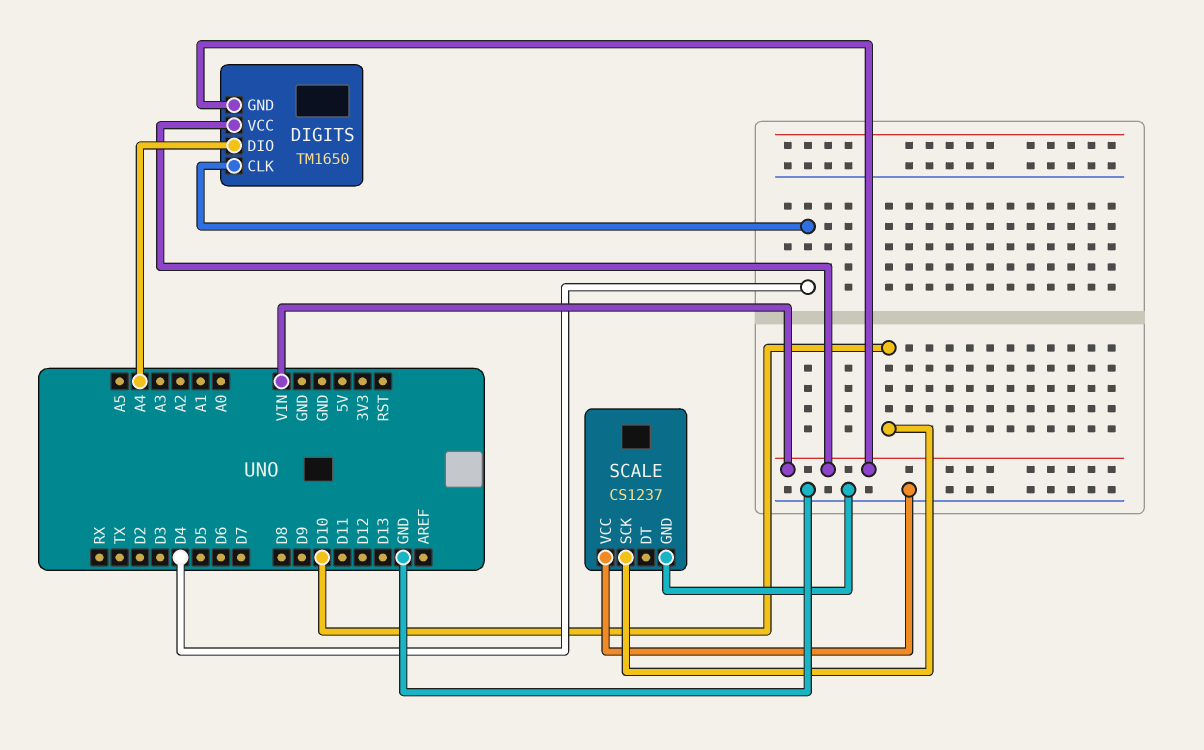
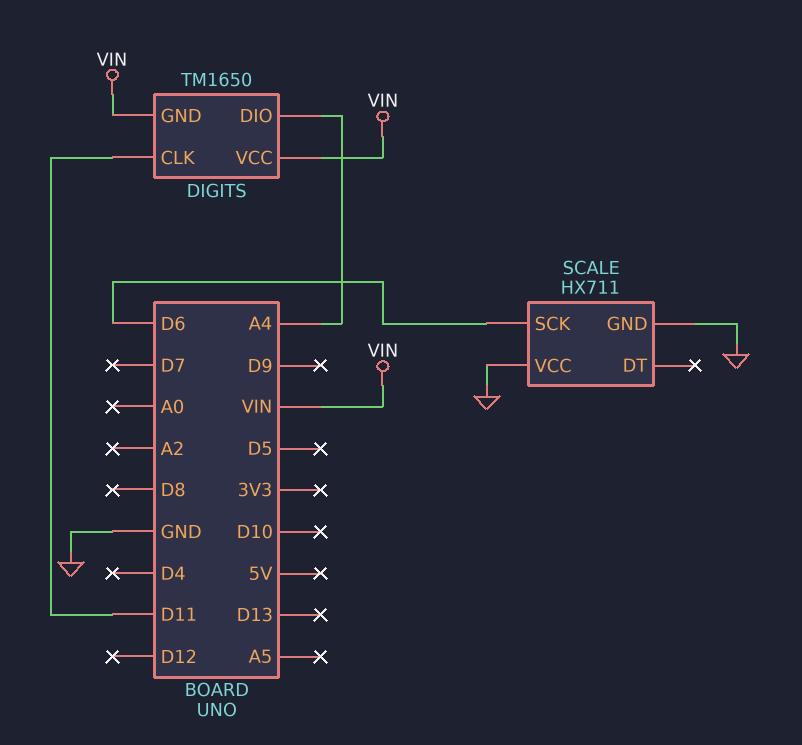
DIGITS pin CLK: D4 -> D11
SCALE: CS1237 -> HX711
SCALE pin SCK: D10 -> D6

